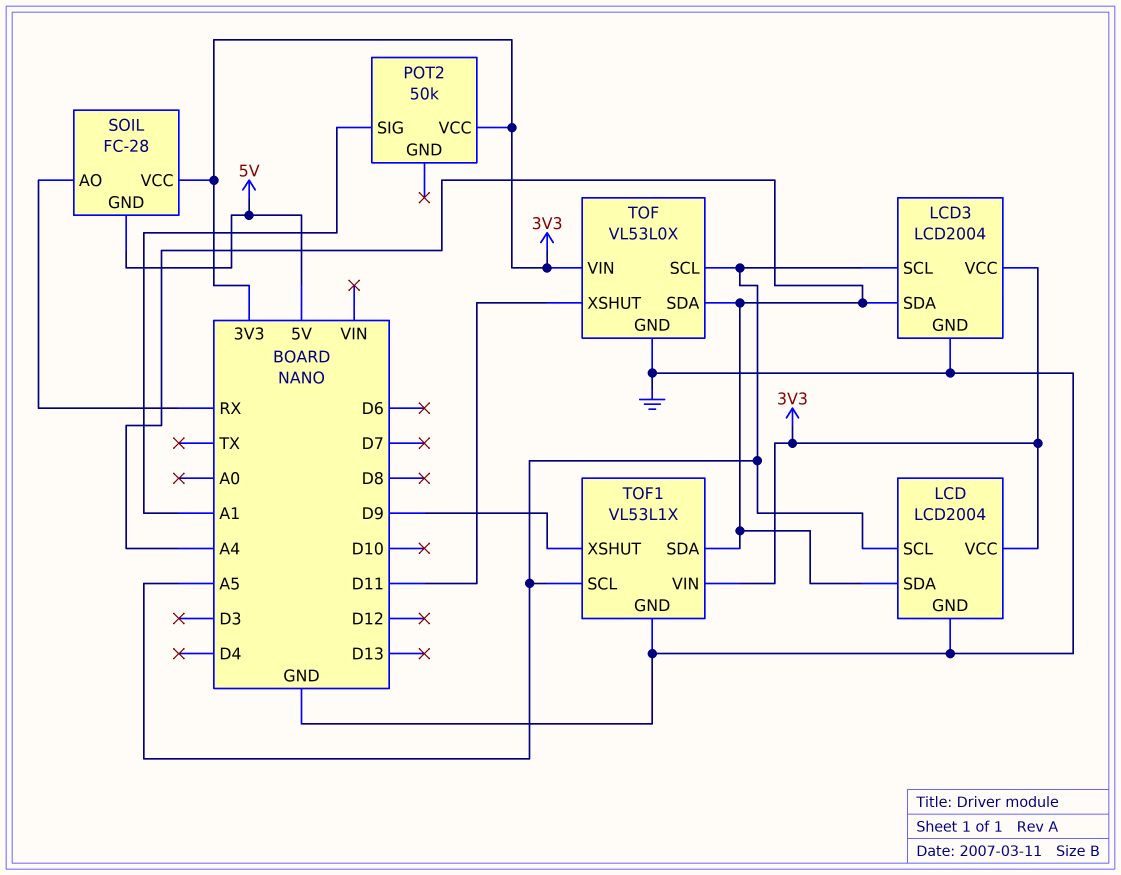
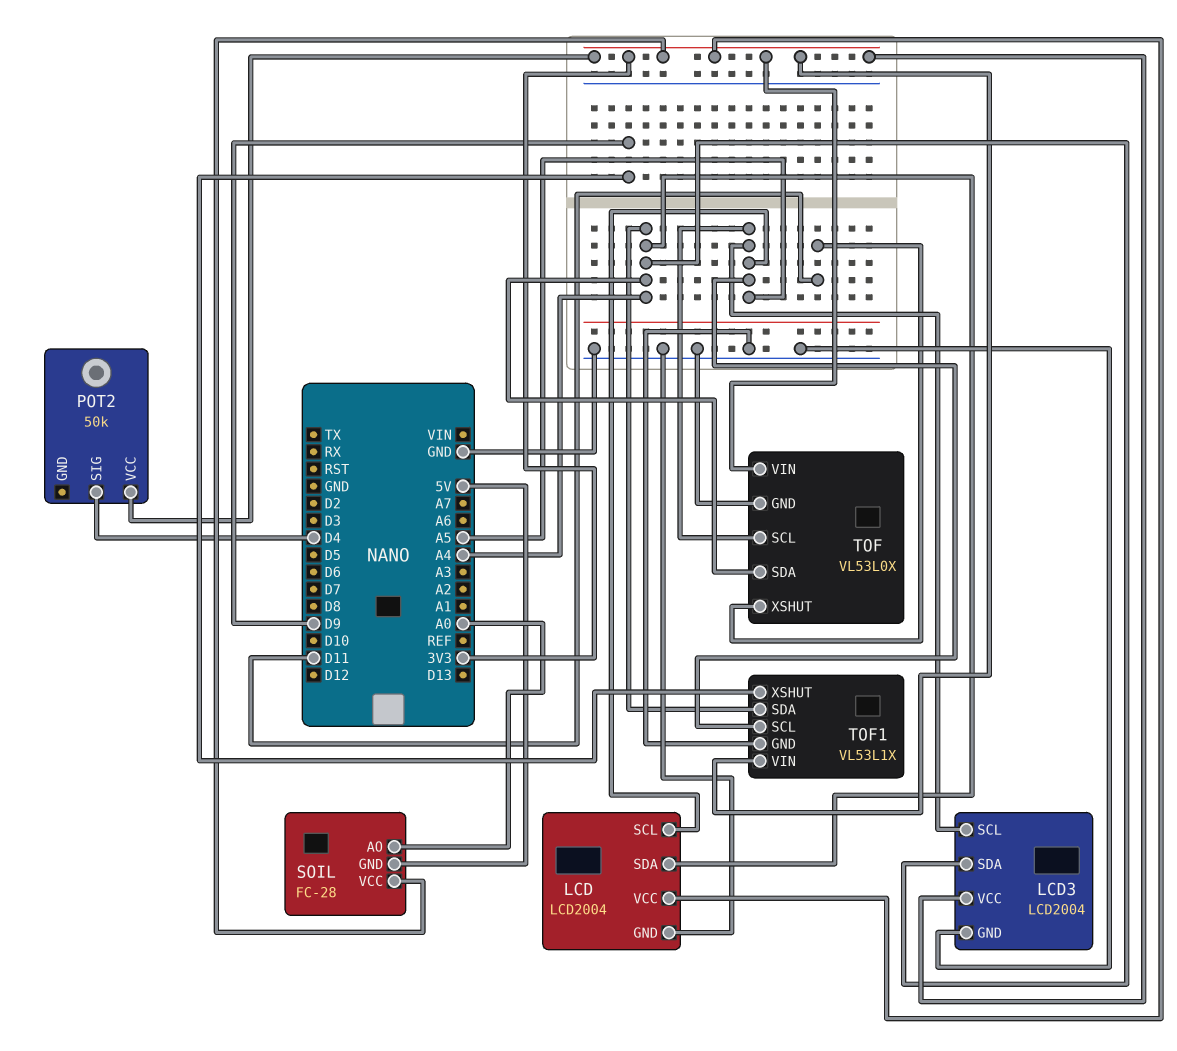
POT2 pin SIG: A1 -> D4
SOIL pin AO: RX -> A0

